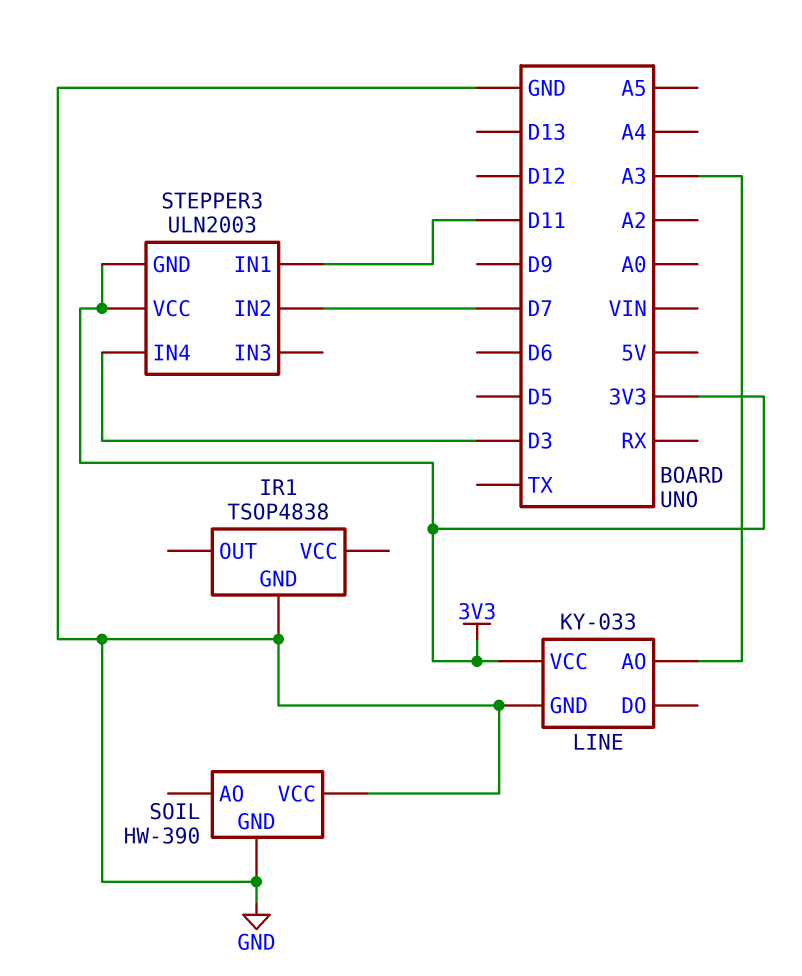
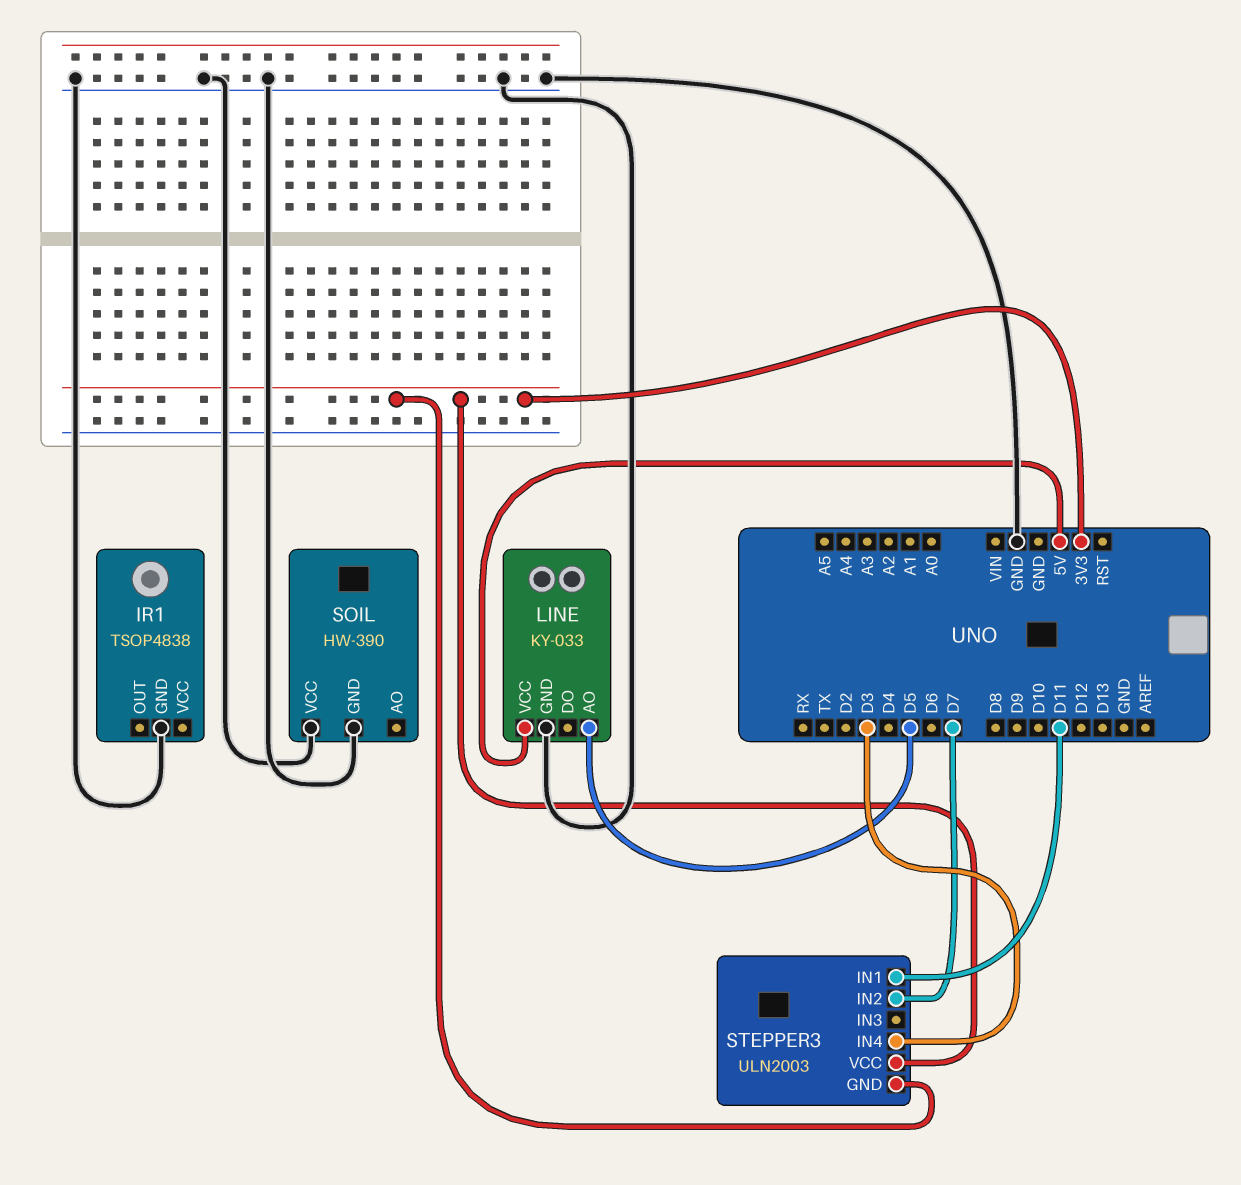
LINE pin AO: A3 -> D5
LINE pin VCC: 3V3 -> 5V

